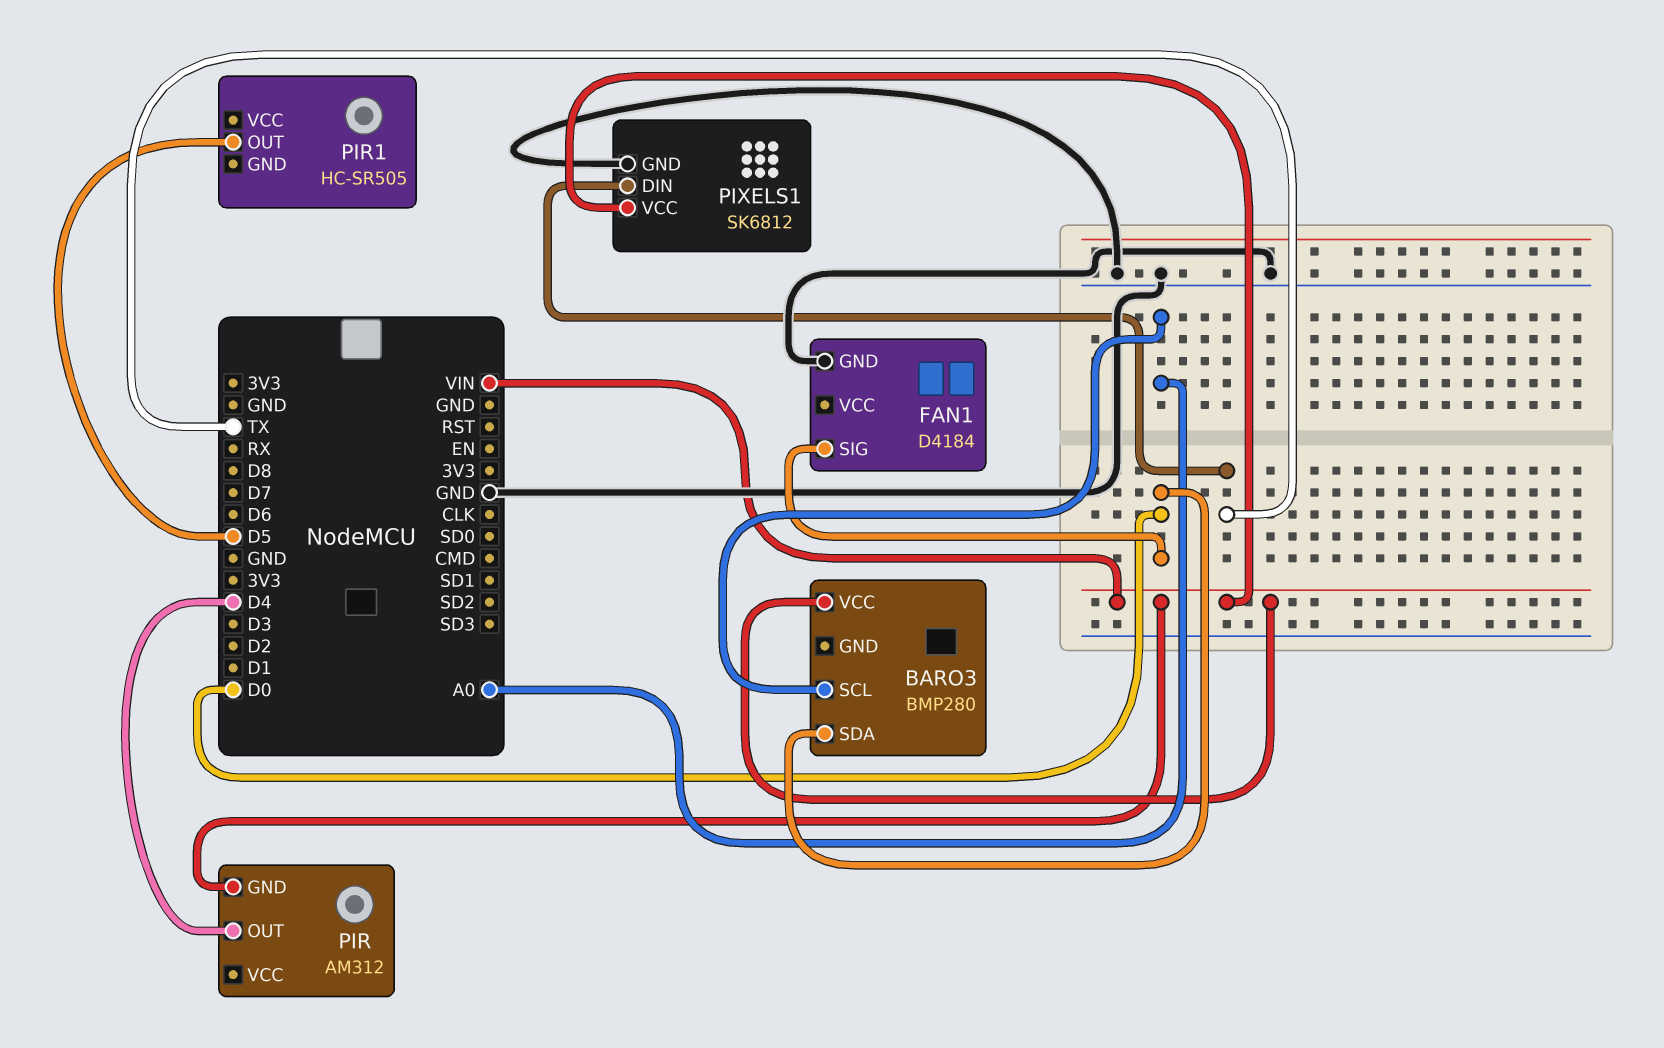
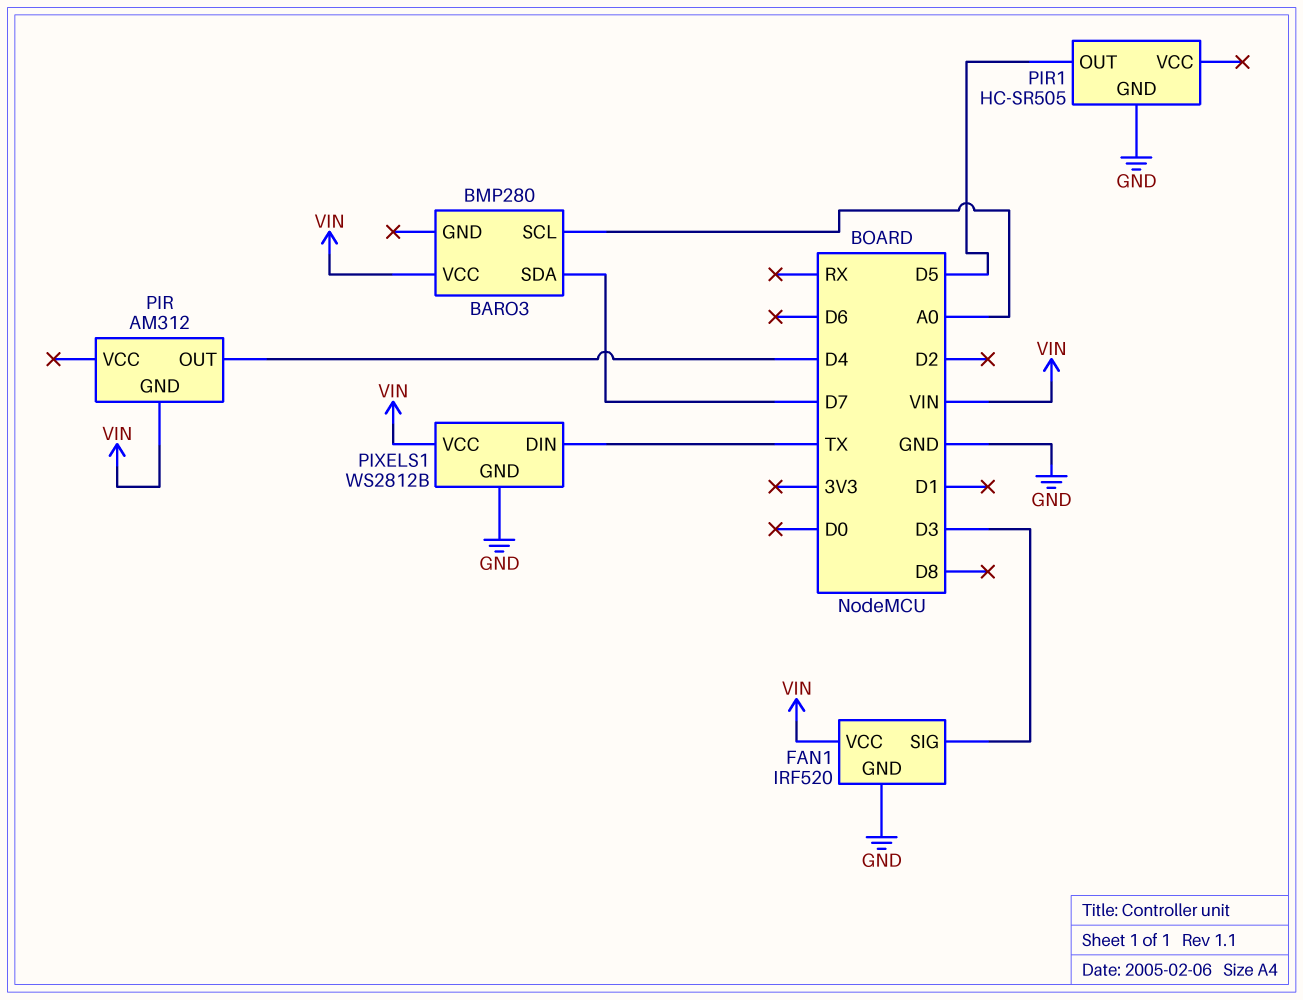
BARO3 pin SDA: D0 -> D7
FAN1: D4184 -> IRF520
FAN1 pin SIG: D0 -> D3
FAN1 pin VCC: none -> VIN
PIR1 pin GND: none -> GND
PIXELS1: SK6812 -> WS2812B

